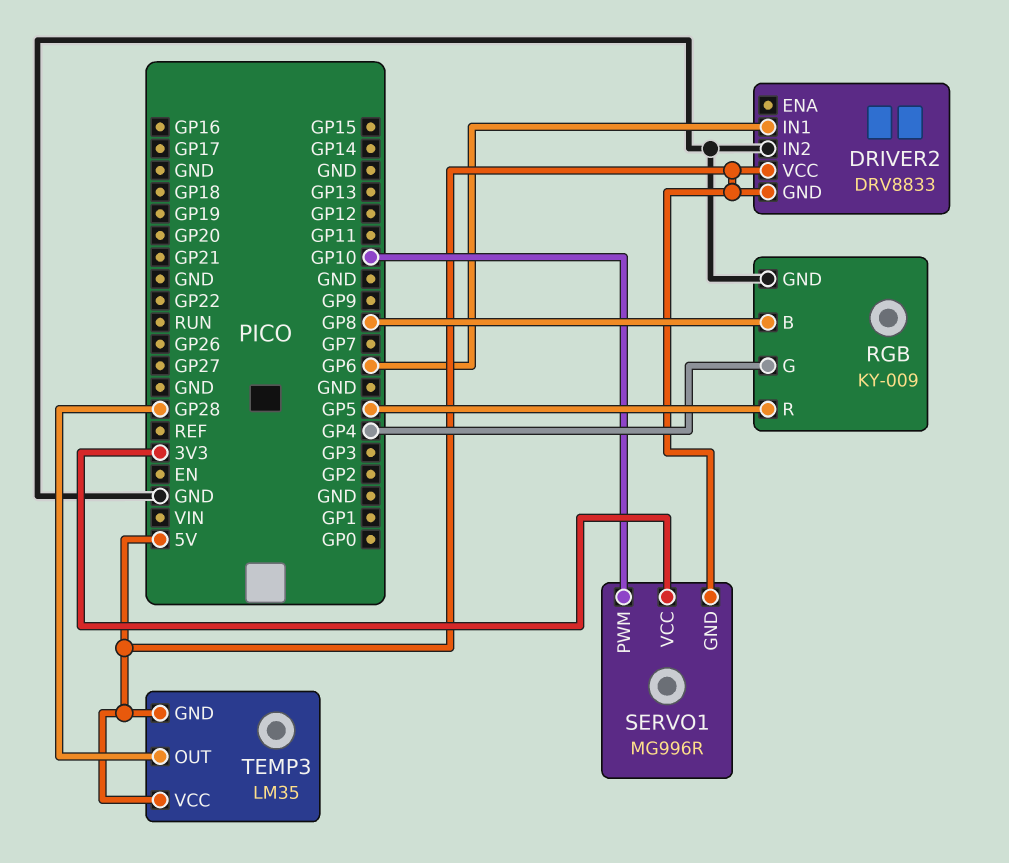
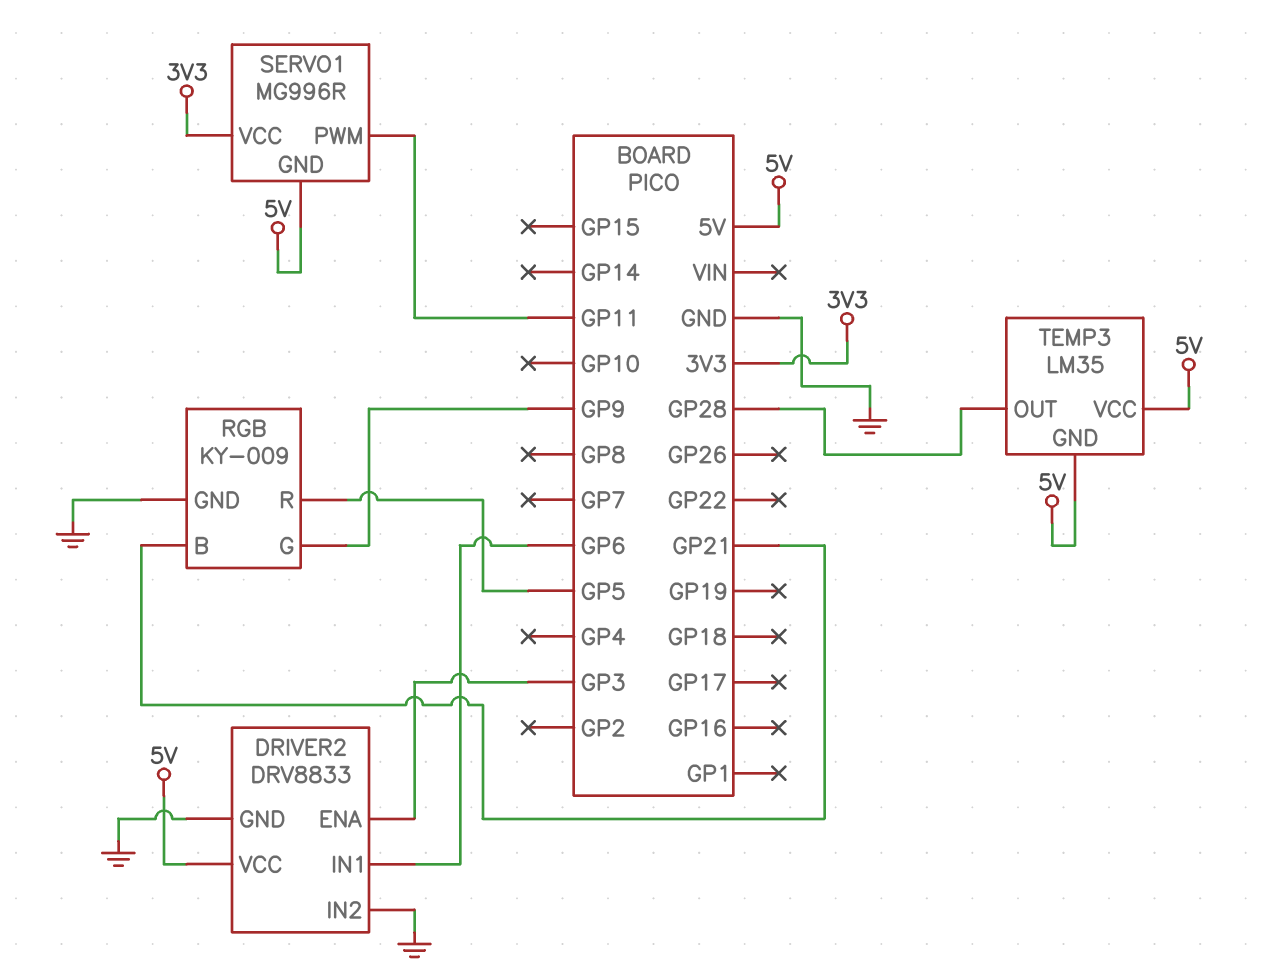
DRIVER2 pin ENA: none -> GP3
DRIVER2 pin GND: 5V -> GND
RGB pin B: GP8 -> GP21
RGB pin G: GP4 -> GP9
SERVO1 pin PWM: GP10 -> GP11

